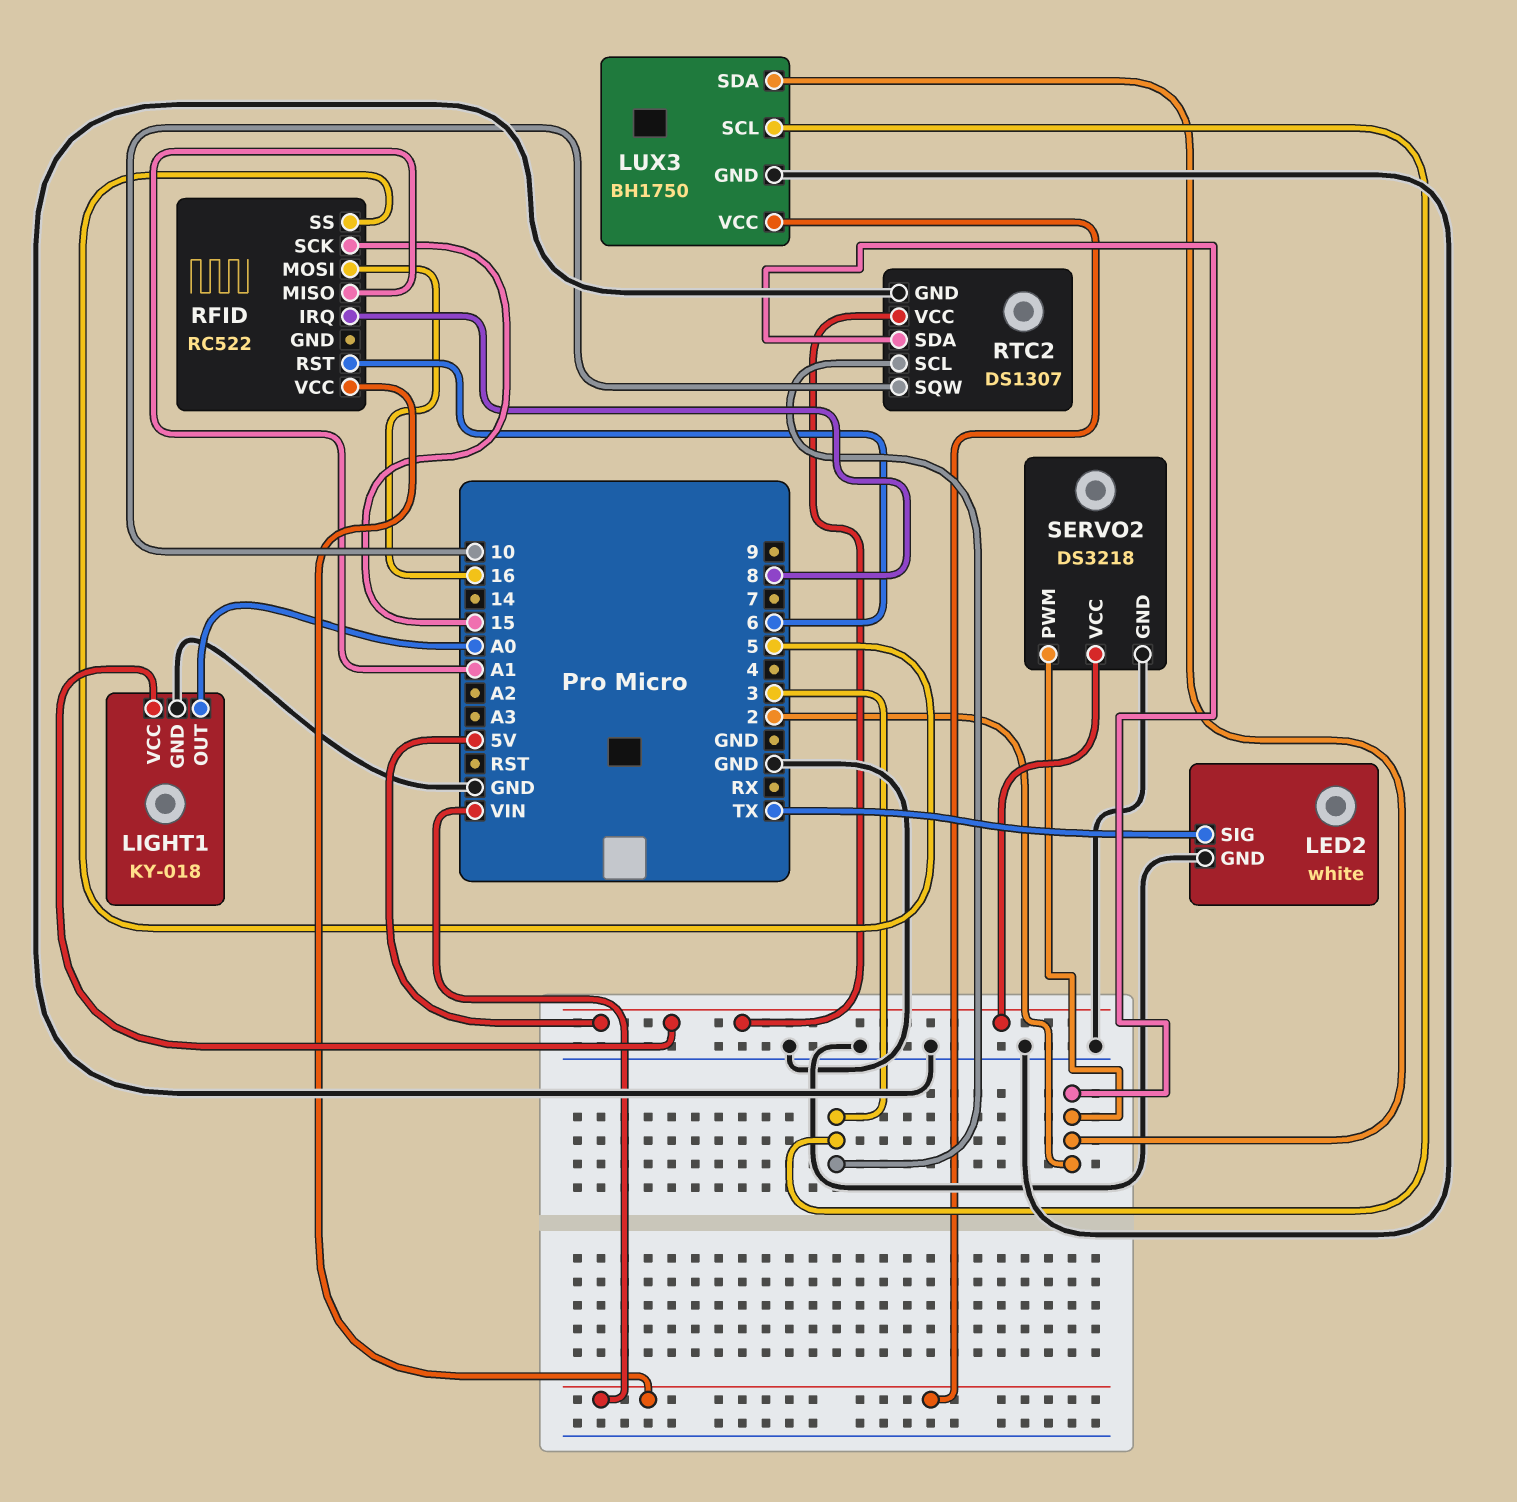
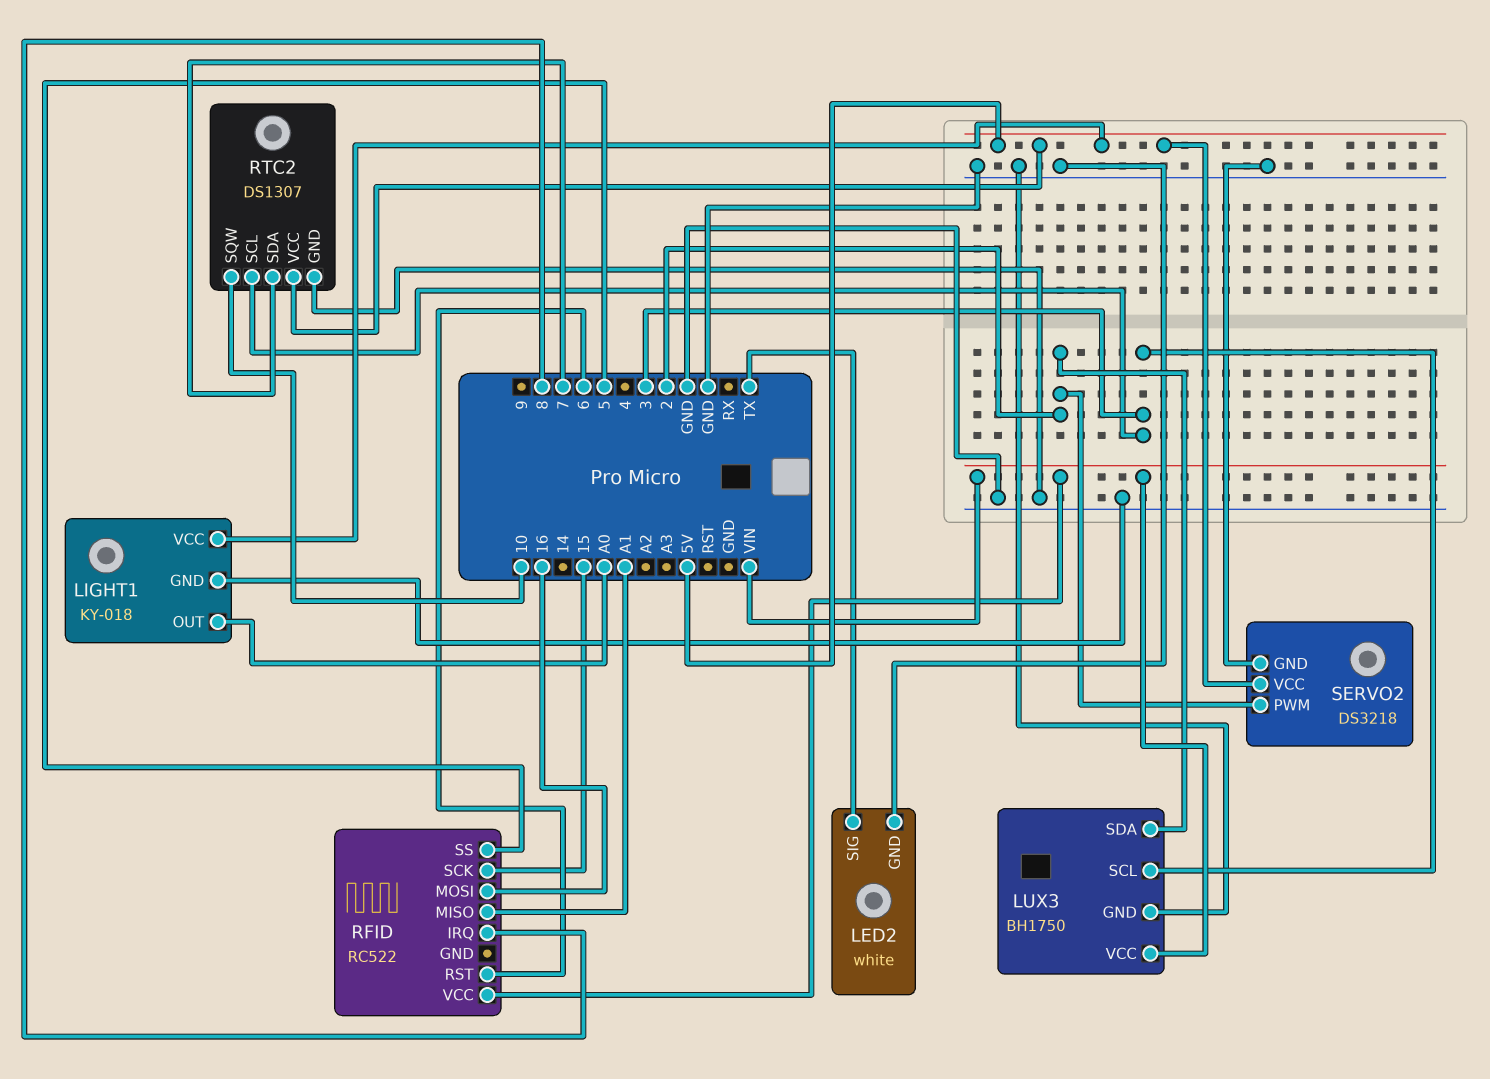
RTC2 pin SDA: 2 -> 7

